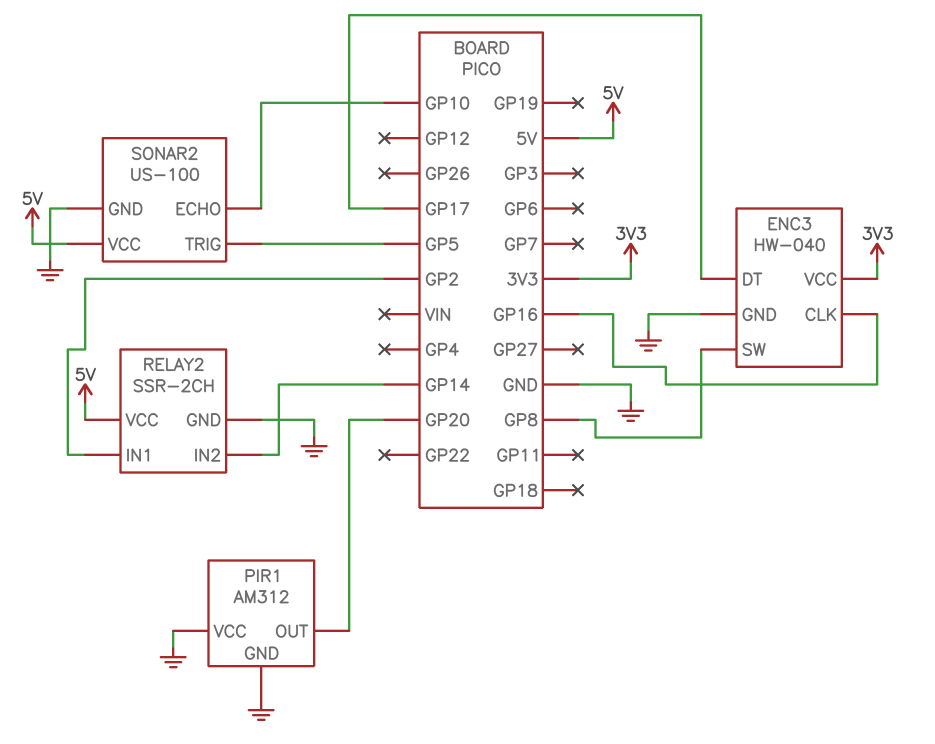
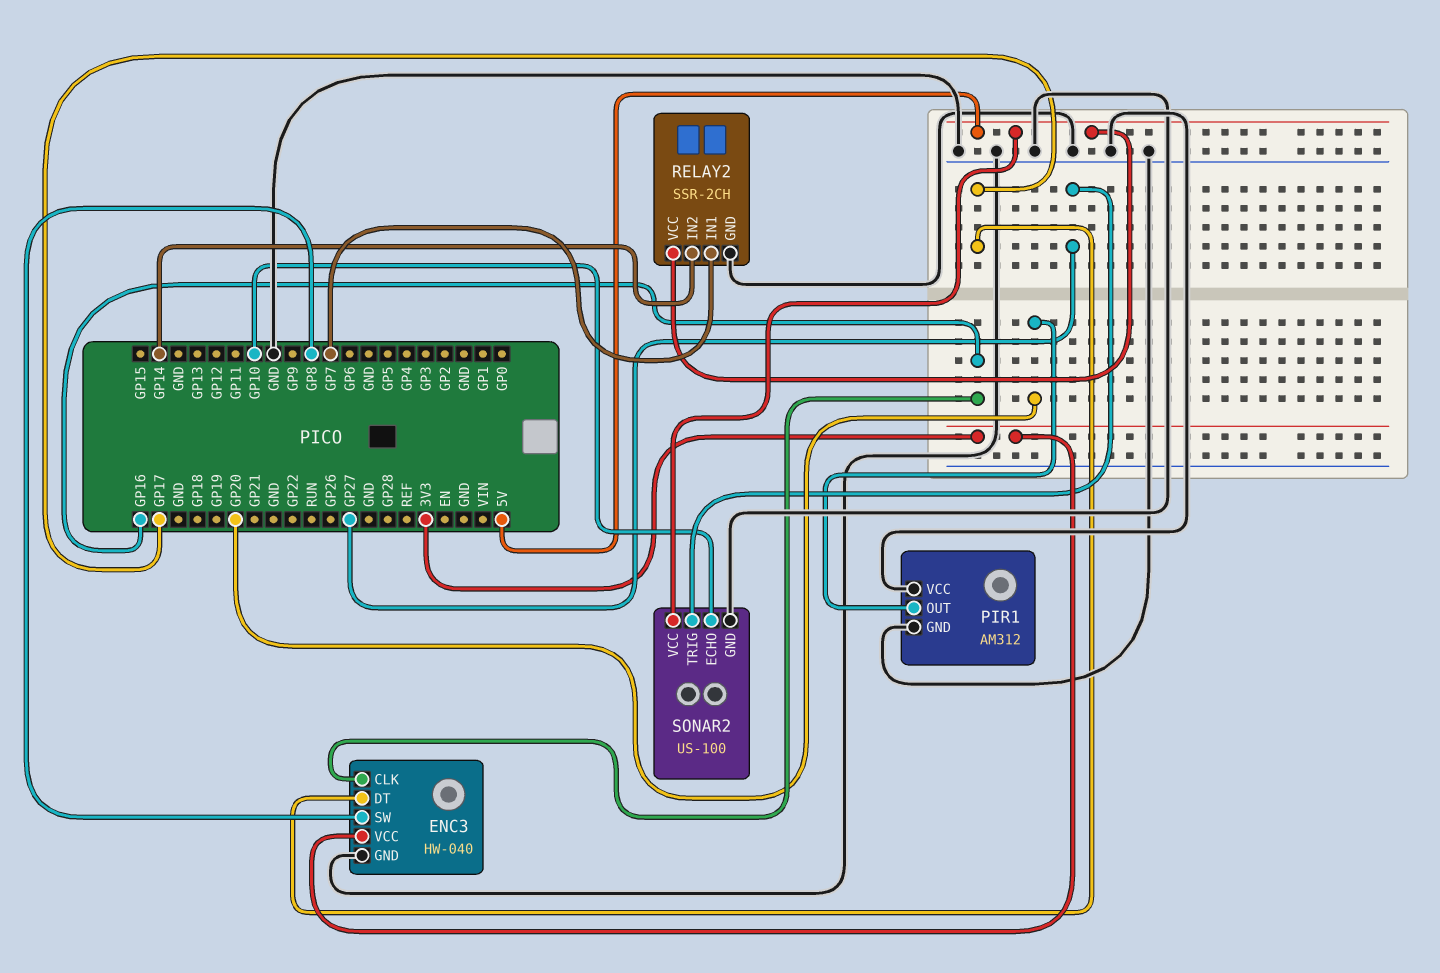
RELAY2 pin IN1: GP2 -> GP7
SONAR2 pin TRIG: GP5 -> GP27

